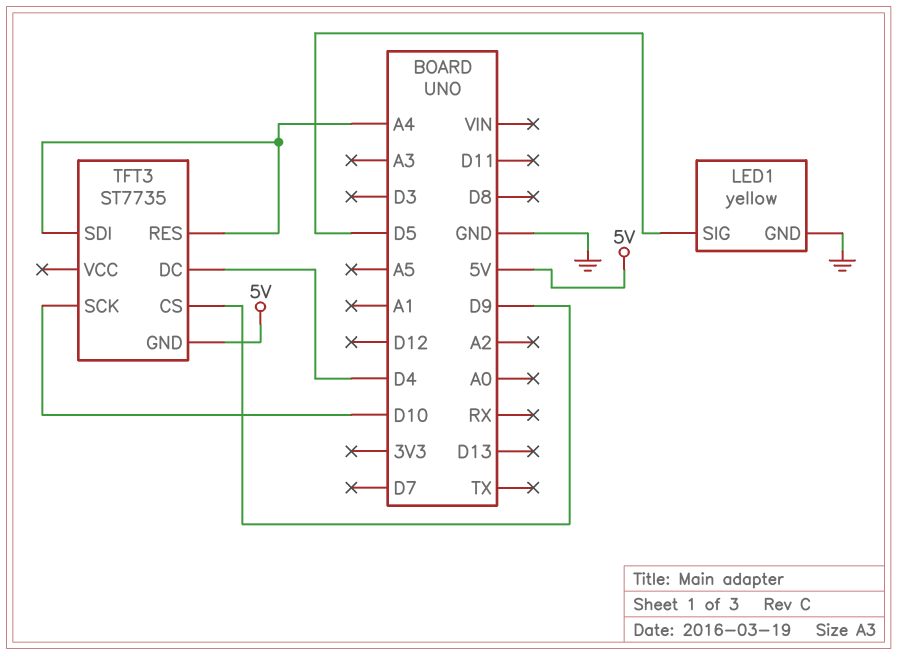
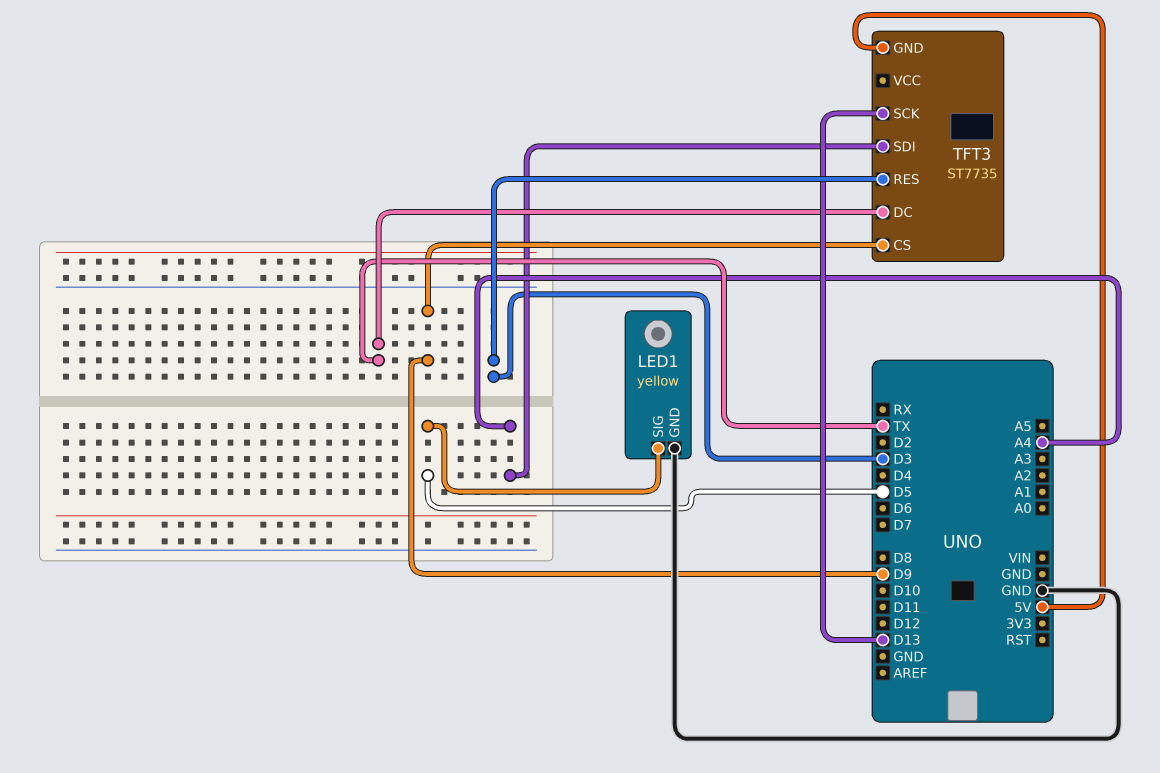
TFT3 pin DC: D4 -> TX
TFT3 pin RES: A4 -> D3
TFT3 pin SCK: D10 -> D13

